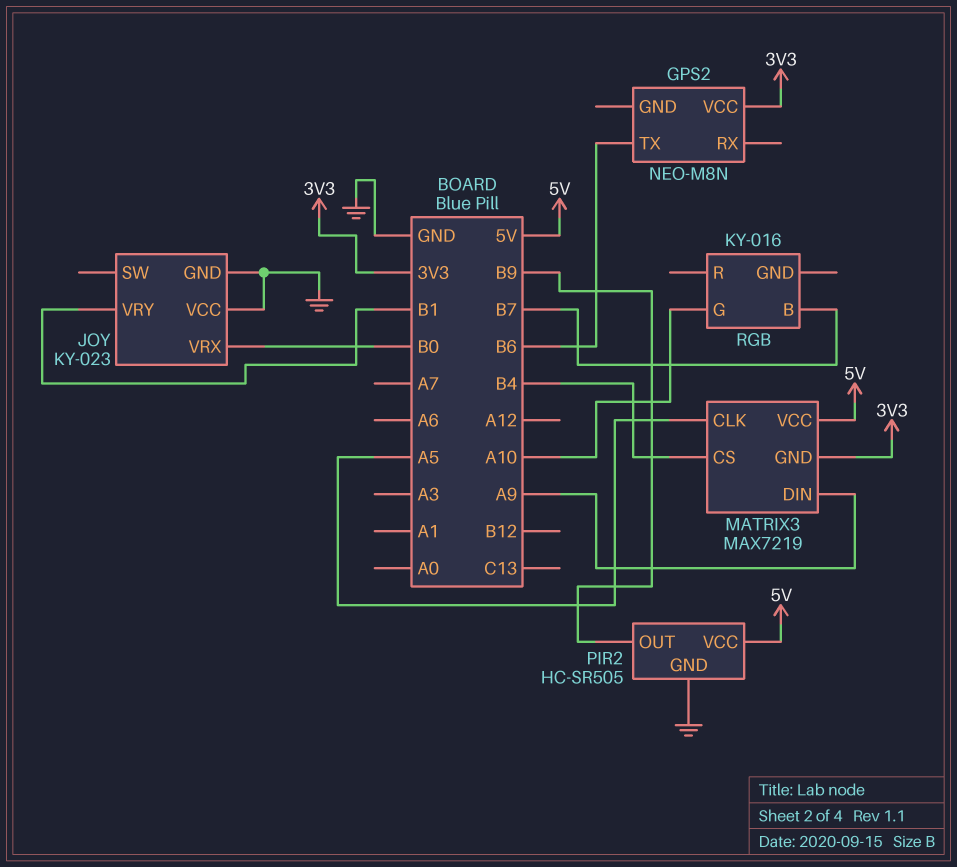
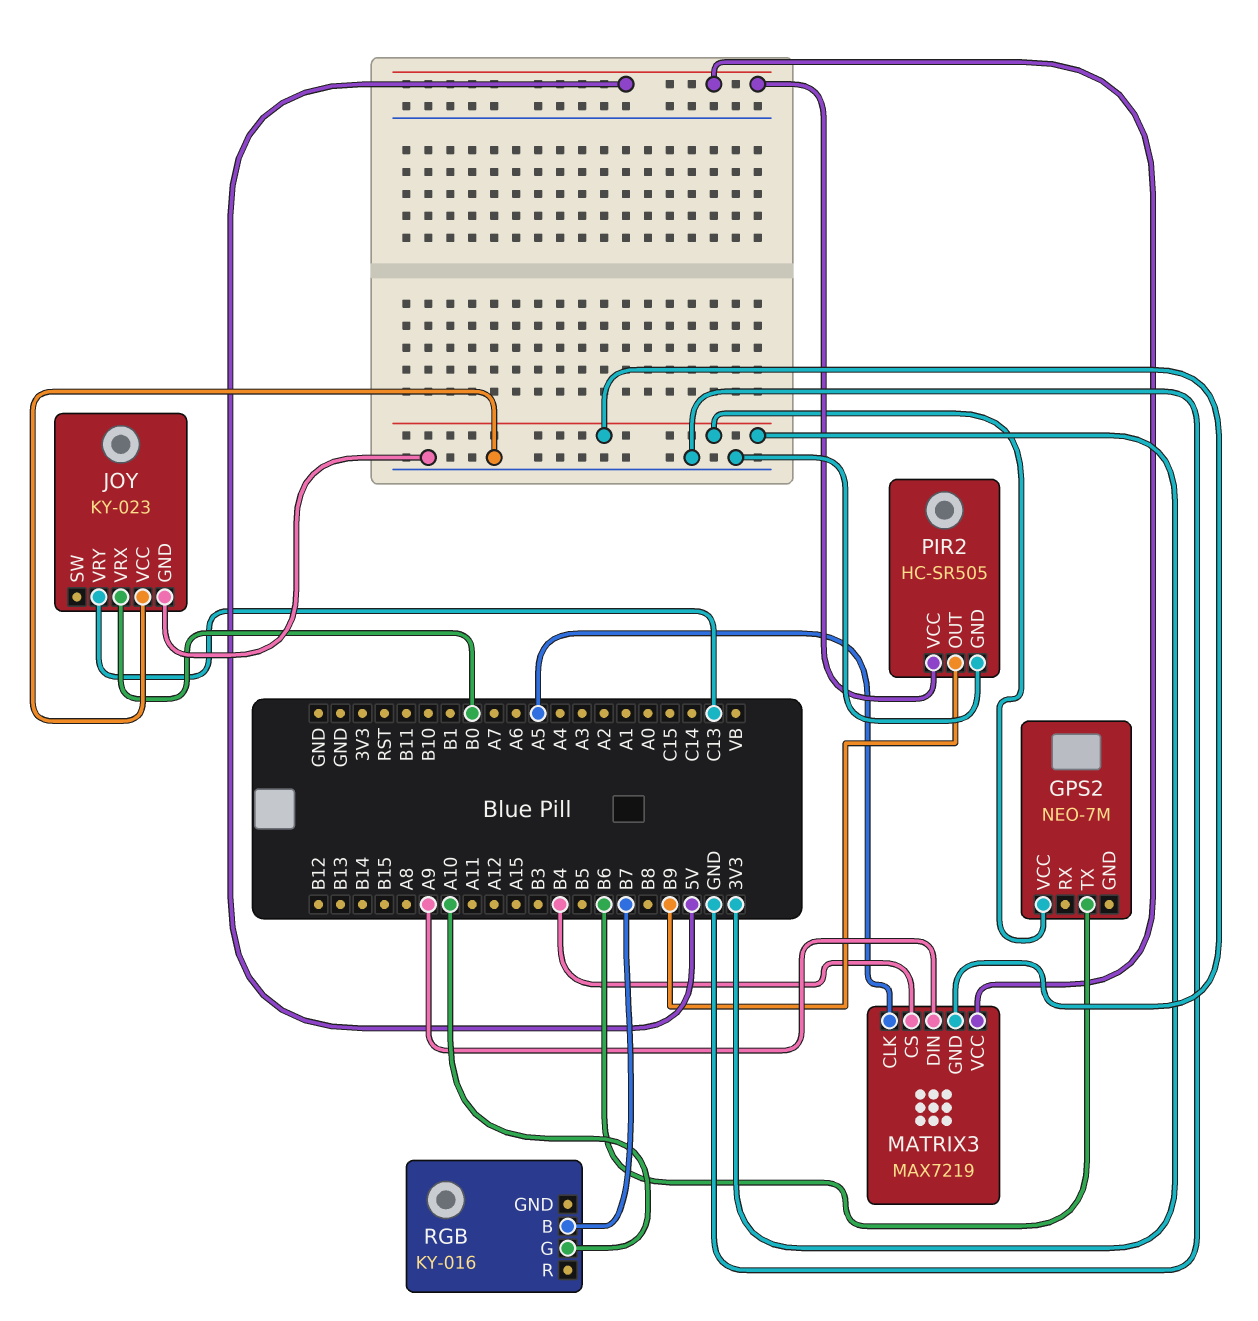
GPS2: NEO-M8N -> NEO-7M
JOY pin VRY: B1 -> C13

